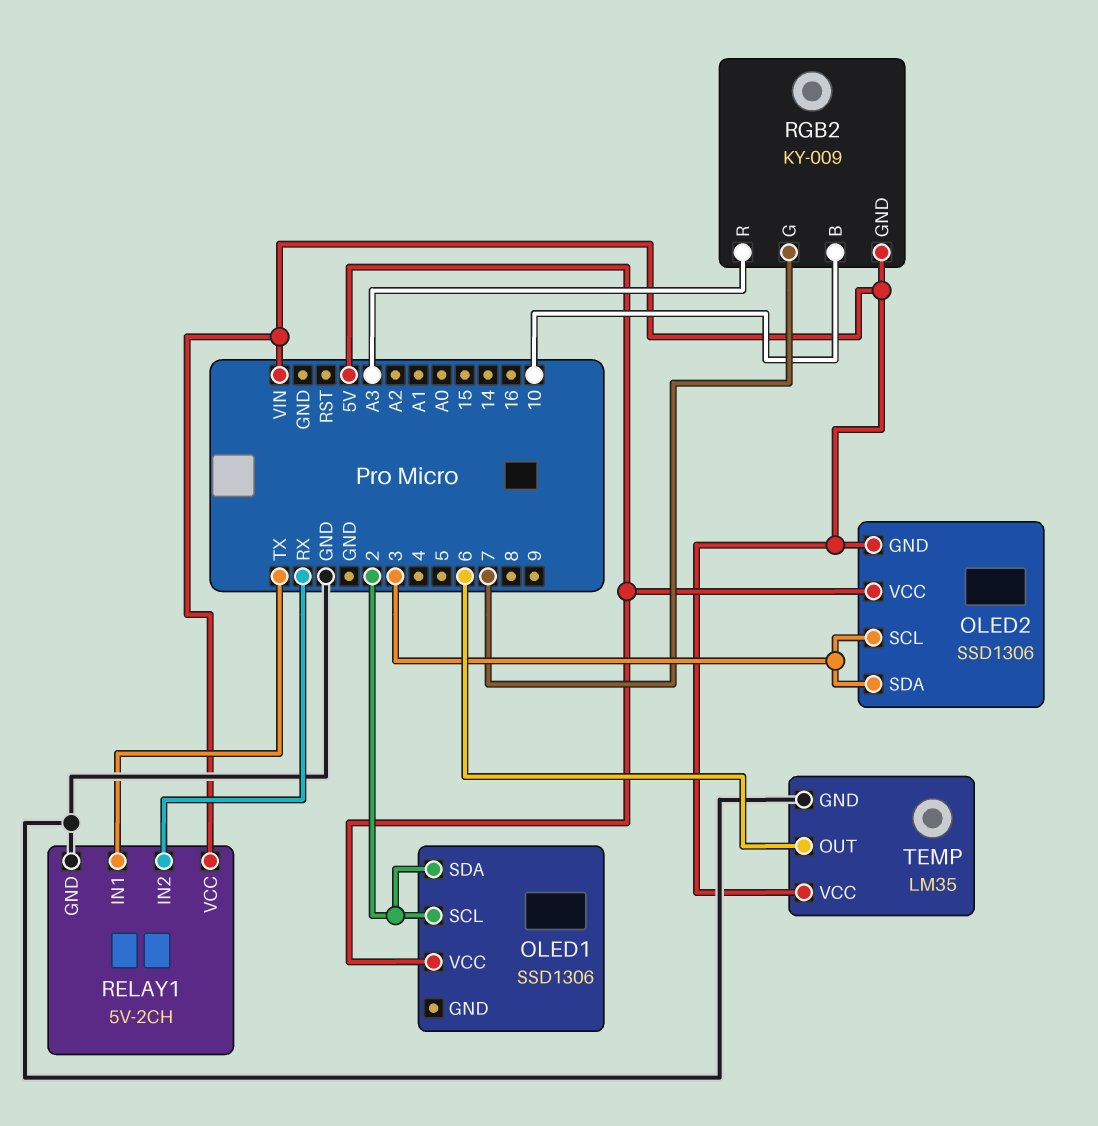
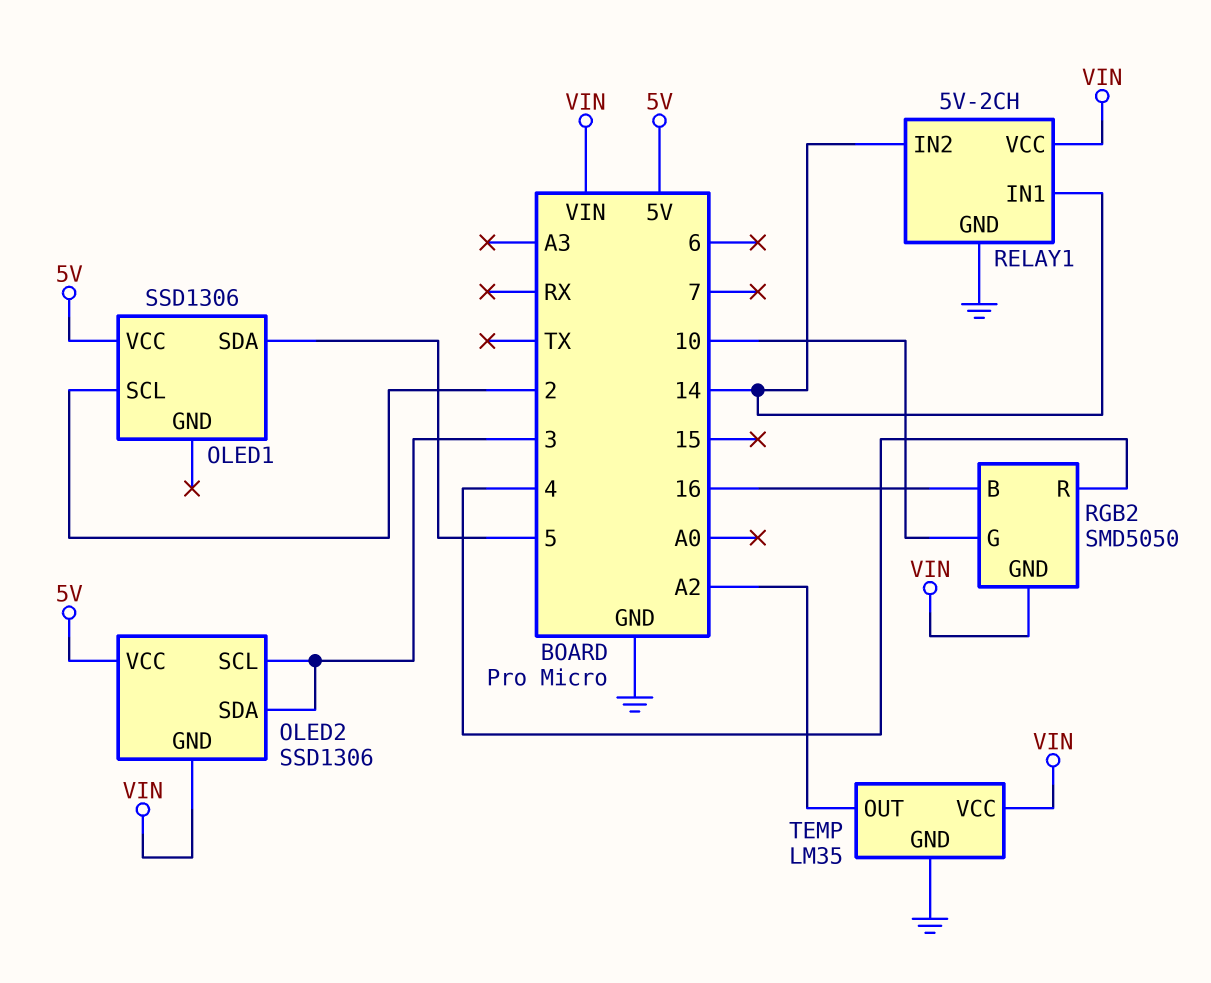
OLED1 pin SDA: 2 -> 5
RELAY1 pin IN1: TX -> 14
RELAY1 pin IN2: RX -> 14
RGB2: KY-009 -> SMD5050
RGB2 pin B: 10 -> 16
RGB2 pin G: 7 -> 10
RGB2 pin R: A3 -> 4
TEMP pin OUT: 6 -> A2

